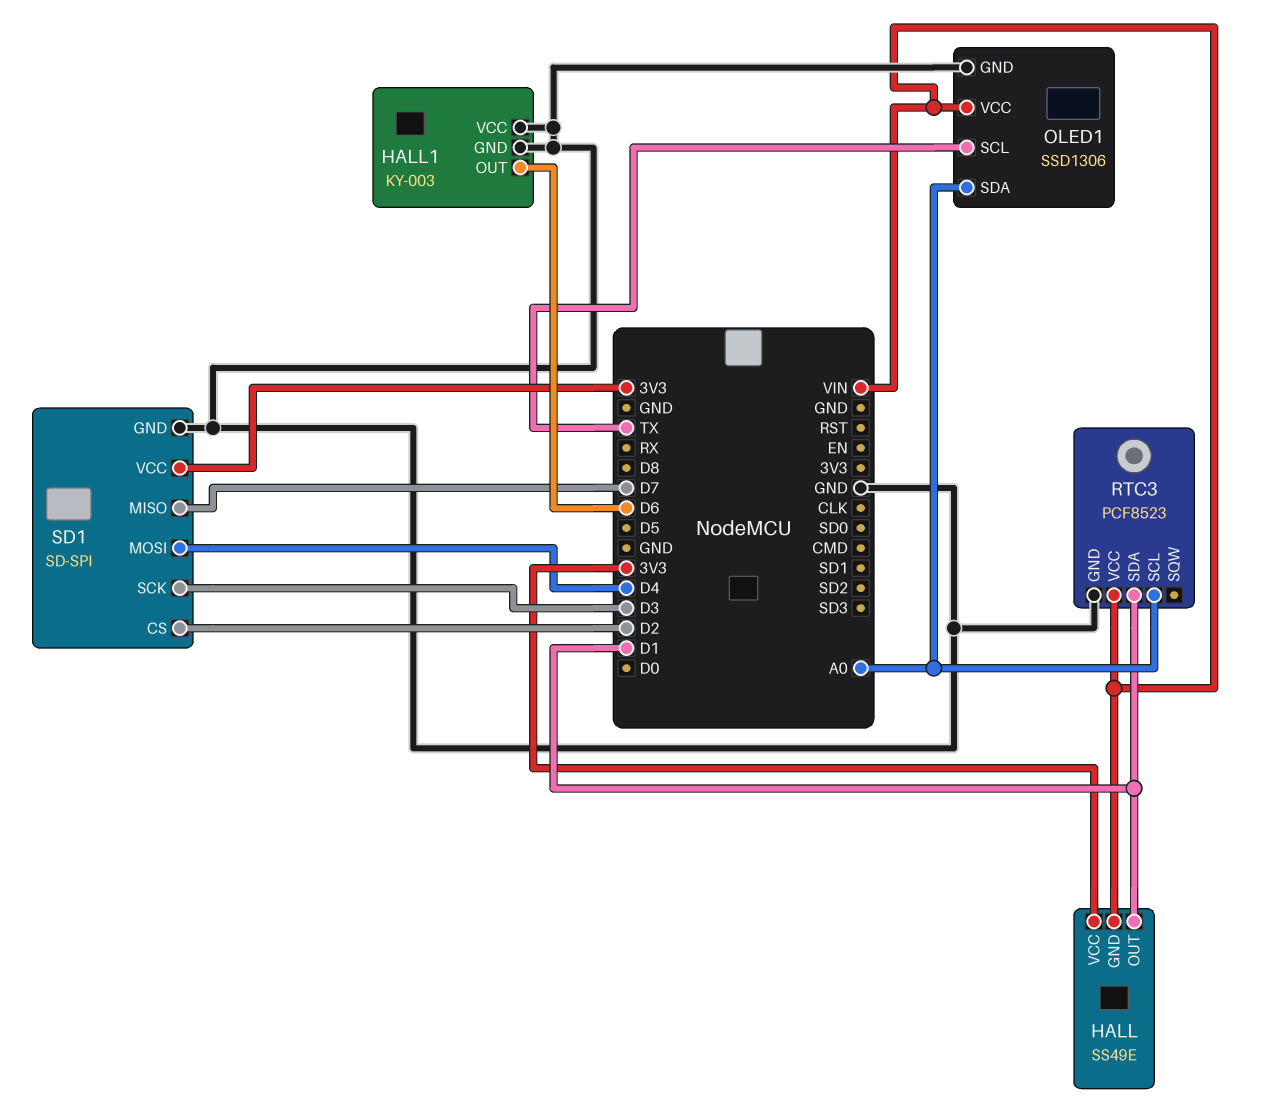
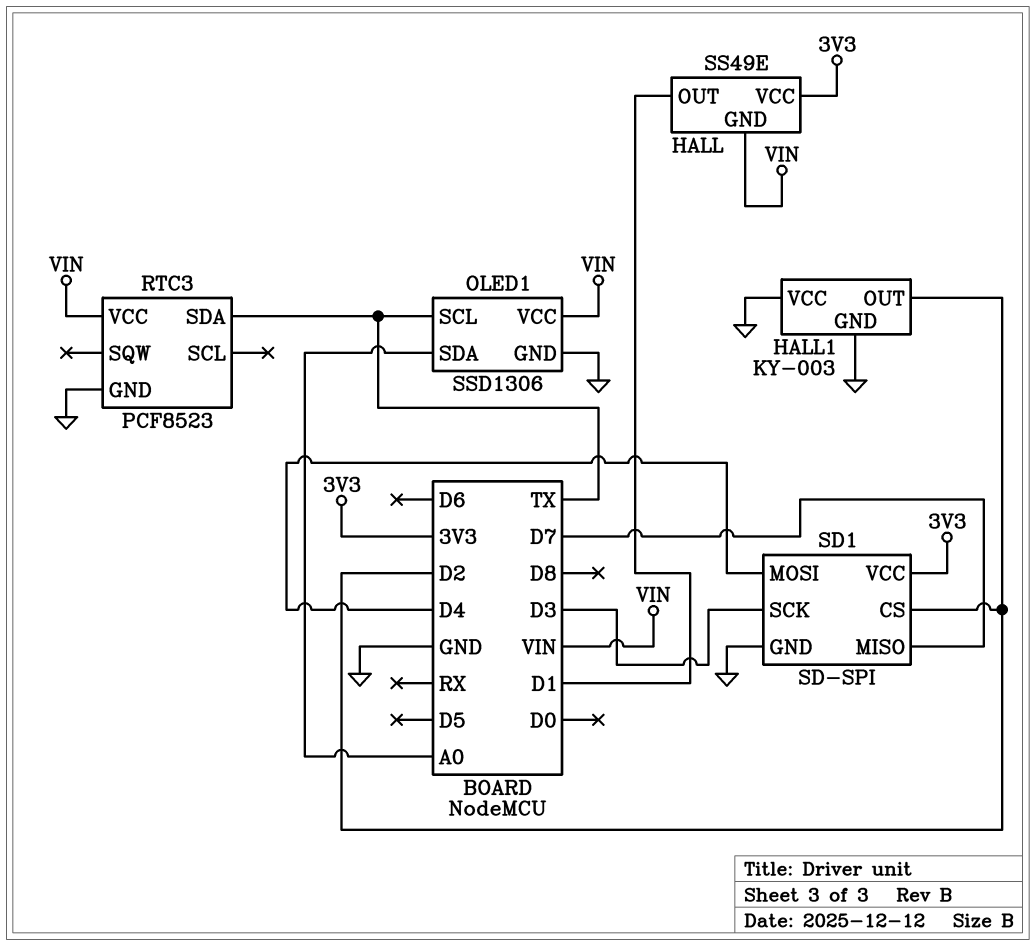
HALL1 pin OUT: D6 -> D2
RTC3 pin SCL: A0 -> none
RTC3 pin SDA: D1 -> TX

